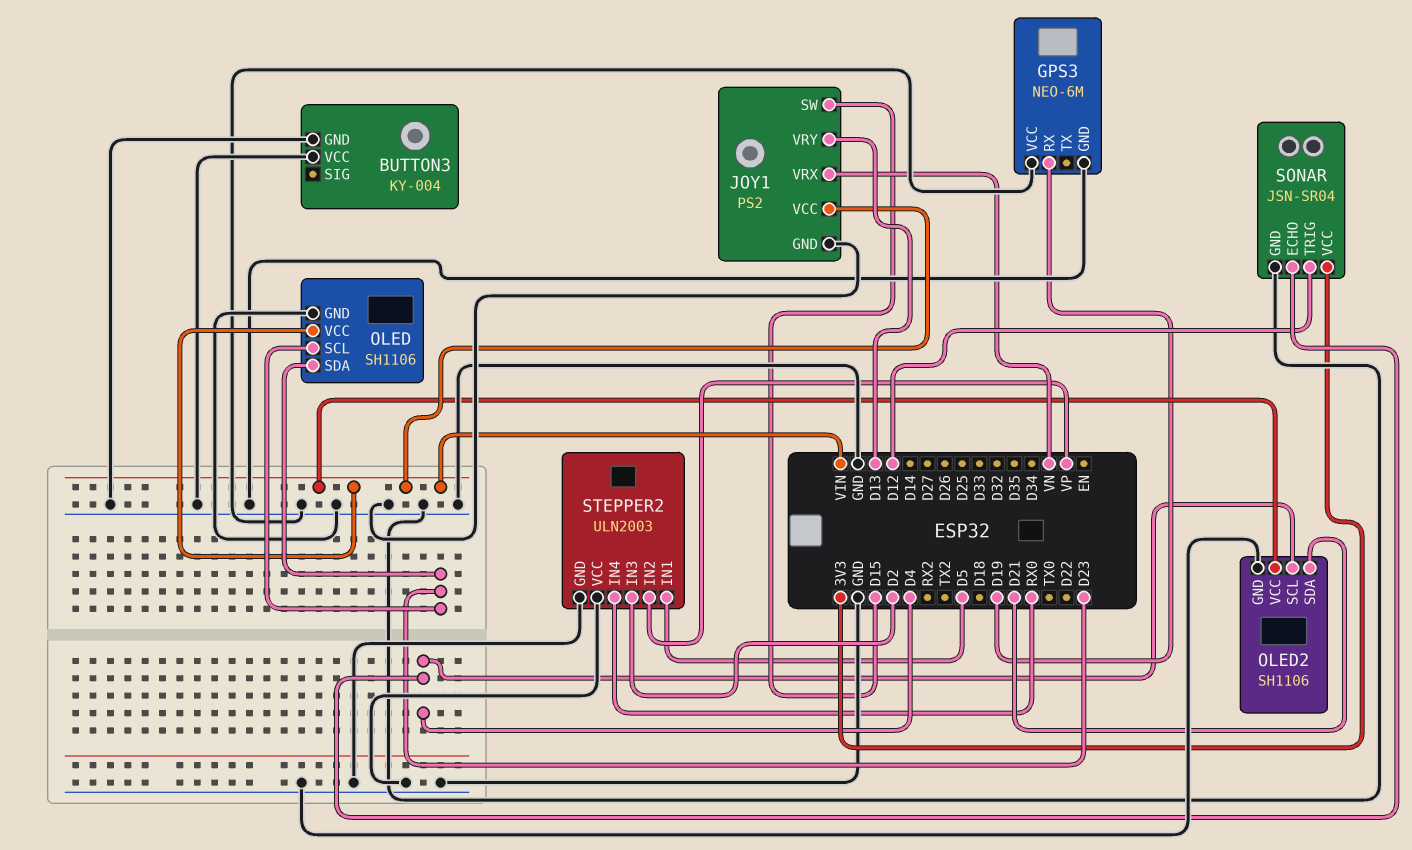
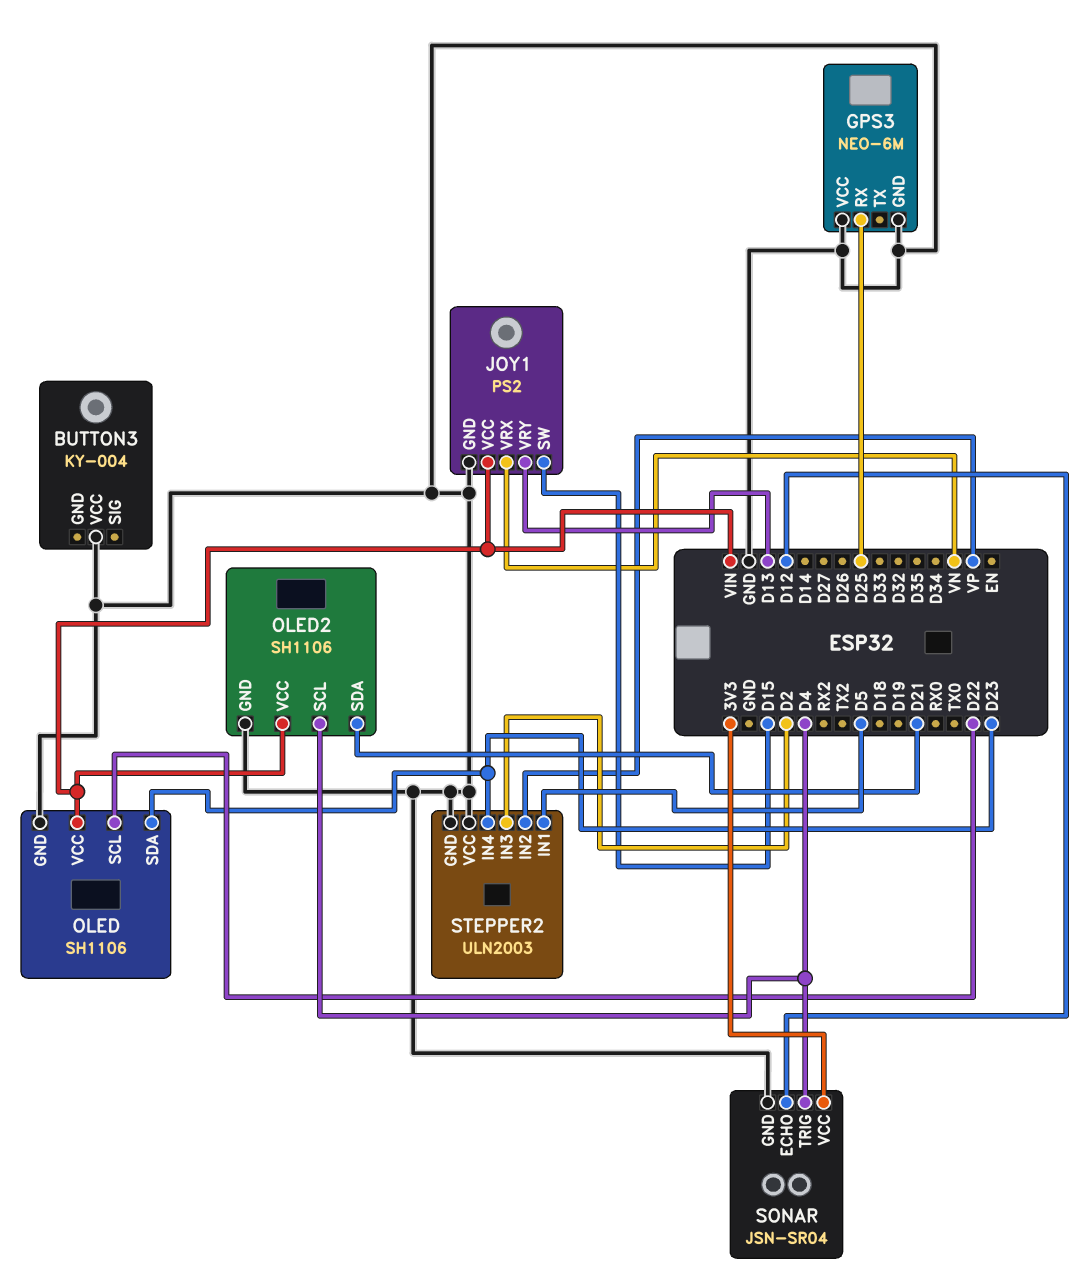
BUTTON3 pin GND: GND -> none
GPS3 pin RX: D19 -> D25
OLED pin SCL: D23 -> D22
SONAR pin ECHO: D4 -> D12
SONAR pin TRIG: D12 -> D4
STEPPER2 pin IN4: RX0 -> D23

